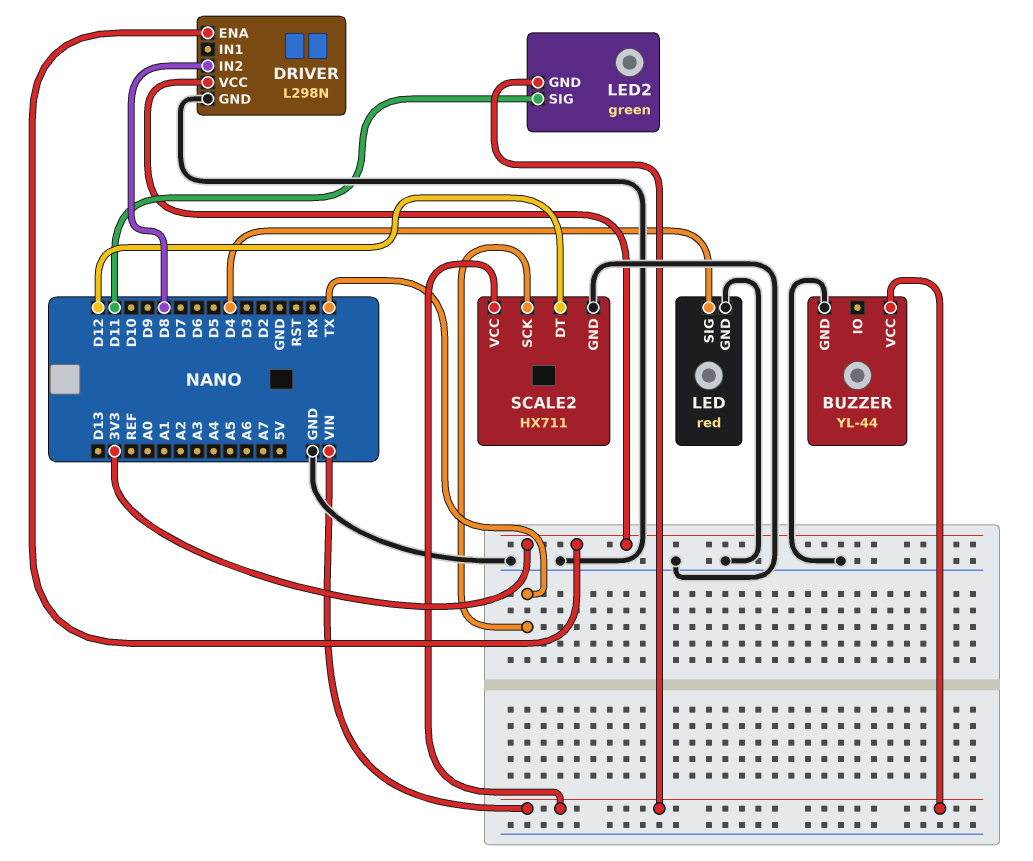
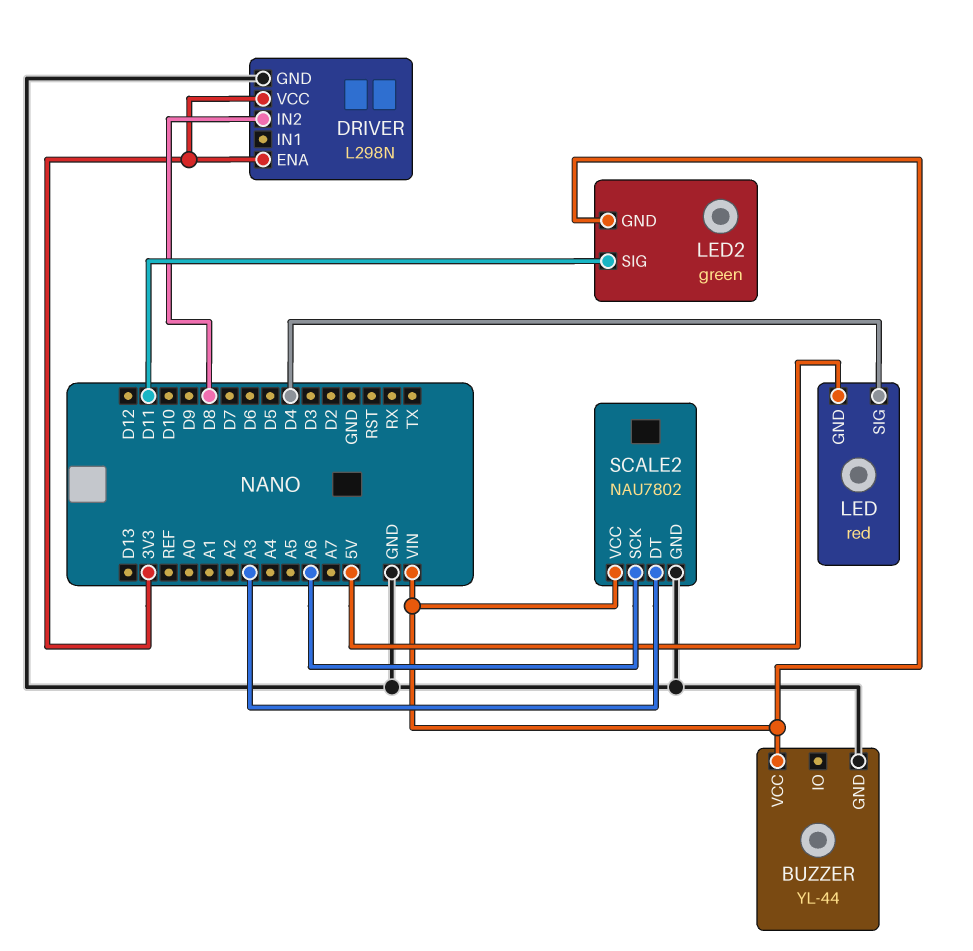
LED pin GND: GND -> 5V
SCALE2: HX711 -> NAU7802
SCALE2 pin DT: D12 -> A3
SCALE2 pin SCK: TX -> A6

